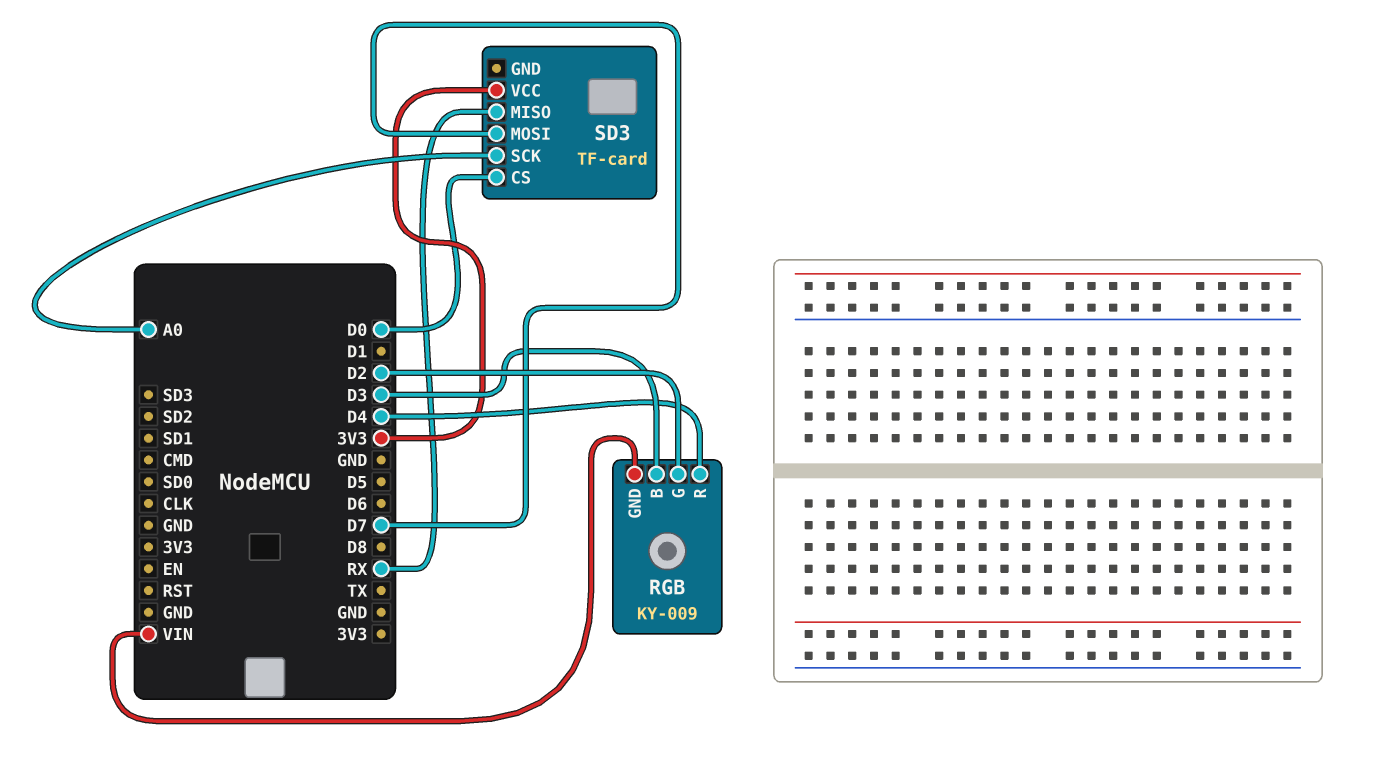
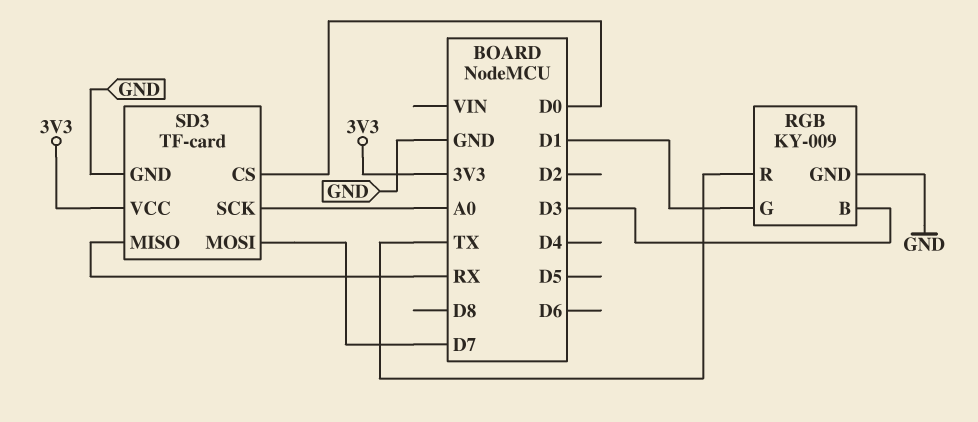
RGB pin G: D2 -> D1
RGB pin GND: VIN -> GND
RGB pin R: D4 -> TX
SD3 pin GND: none -> GND

